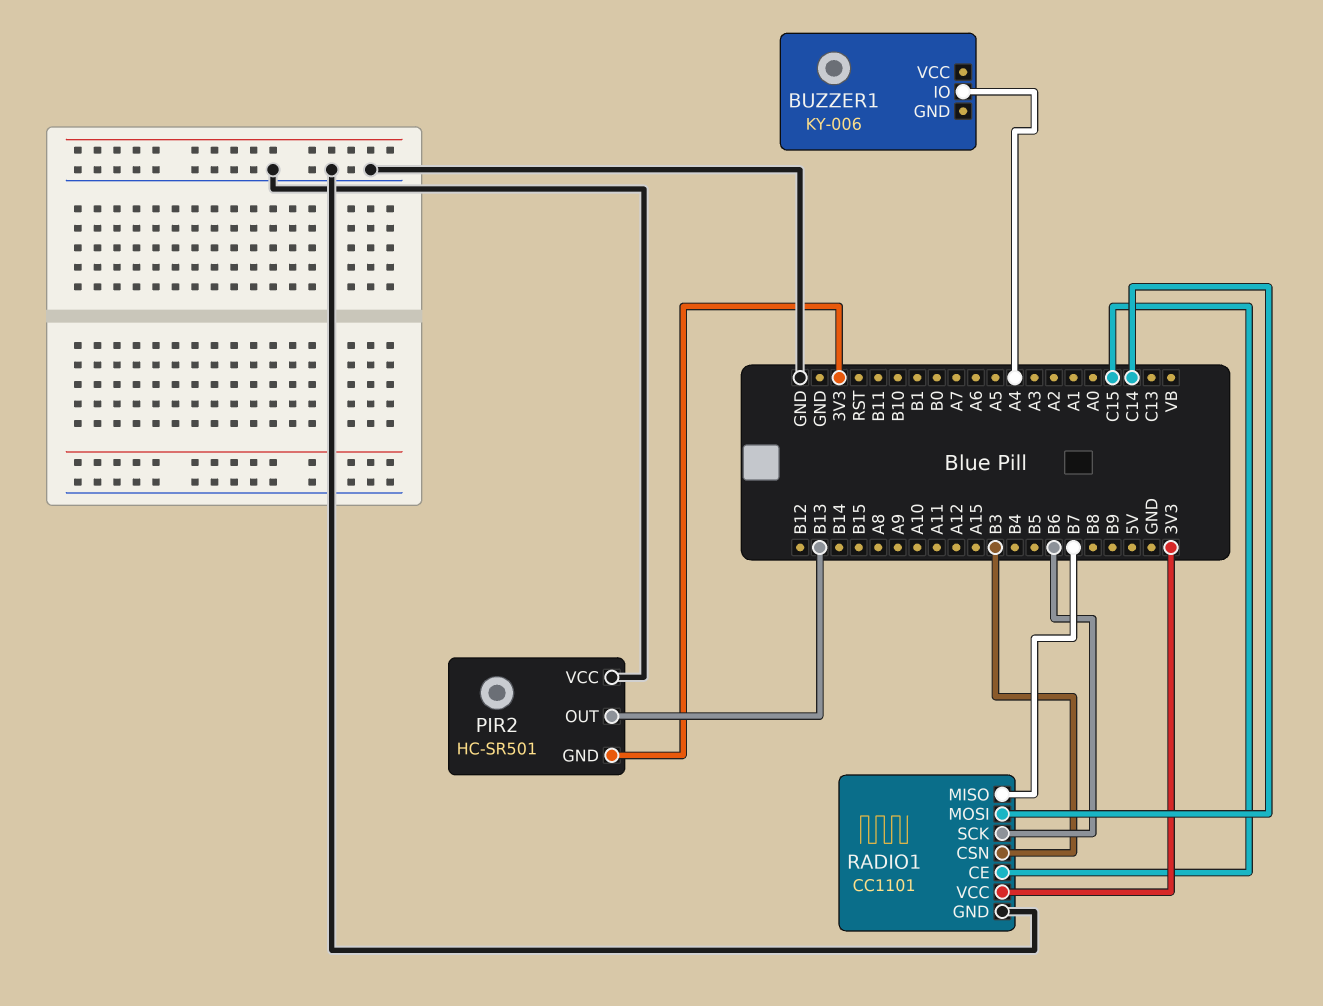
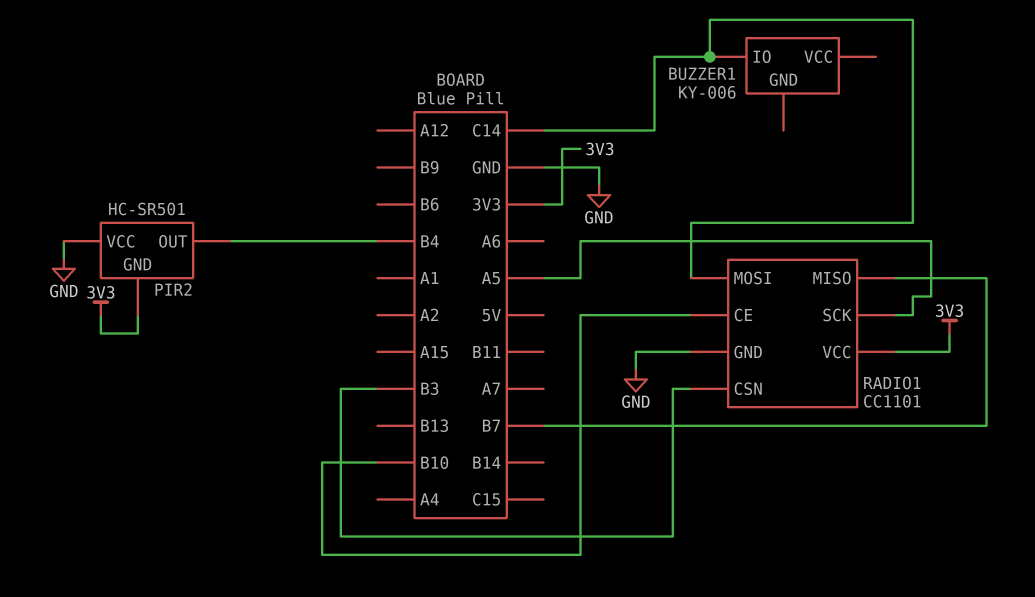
BUZZER1 pin IO: A4 -> C14
PIR2 pin OUT: B13 -> B4
RADIO1 pin CE: C15 -> B10
RADIO1 pin SCK: B6 -> A5

